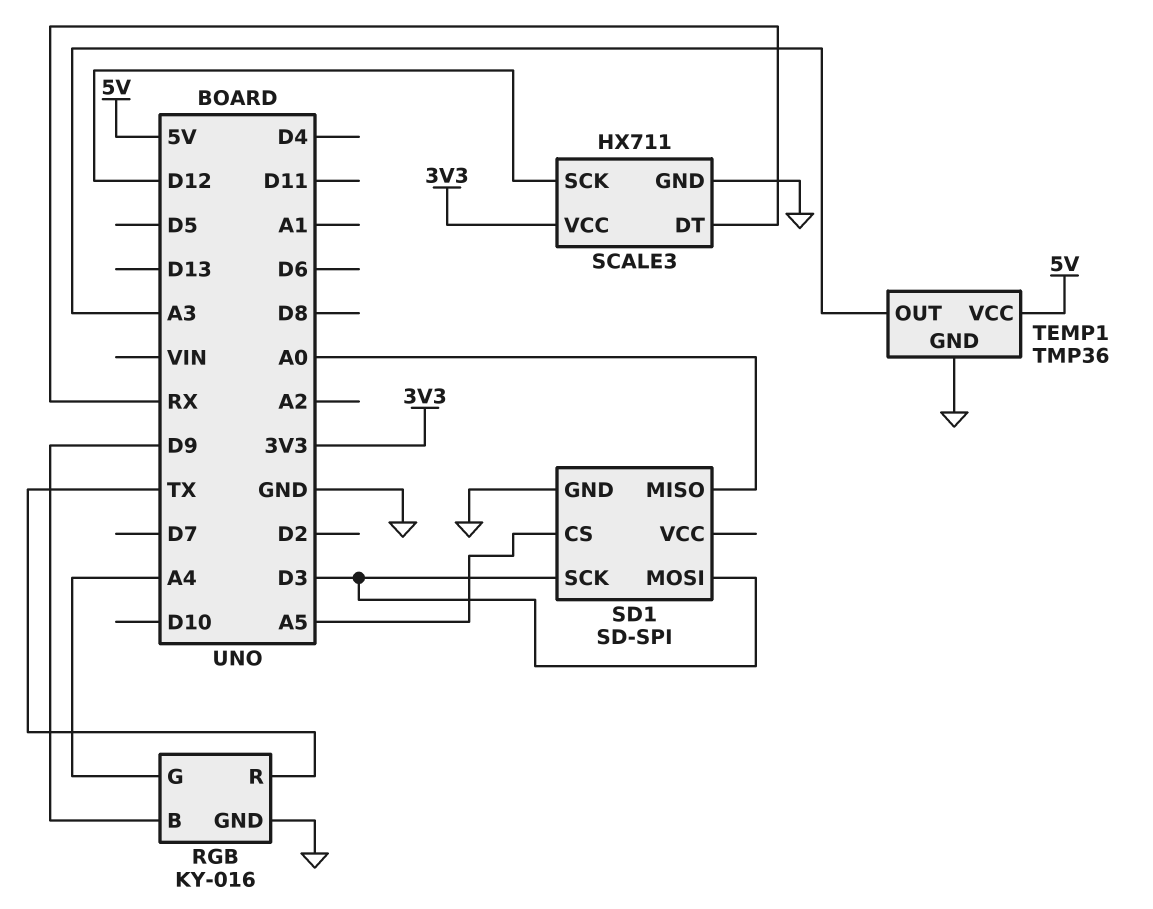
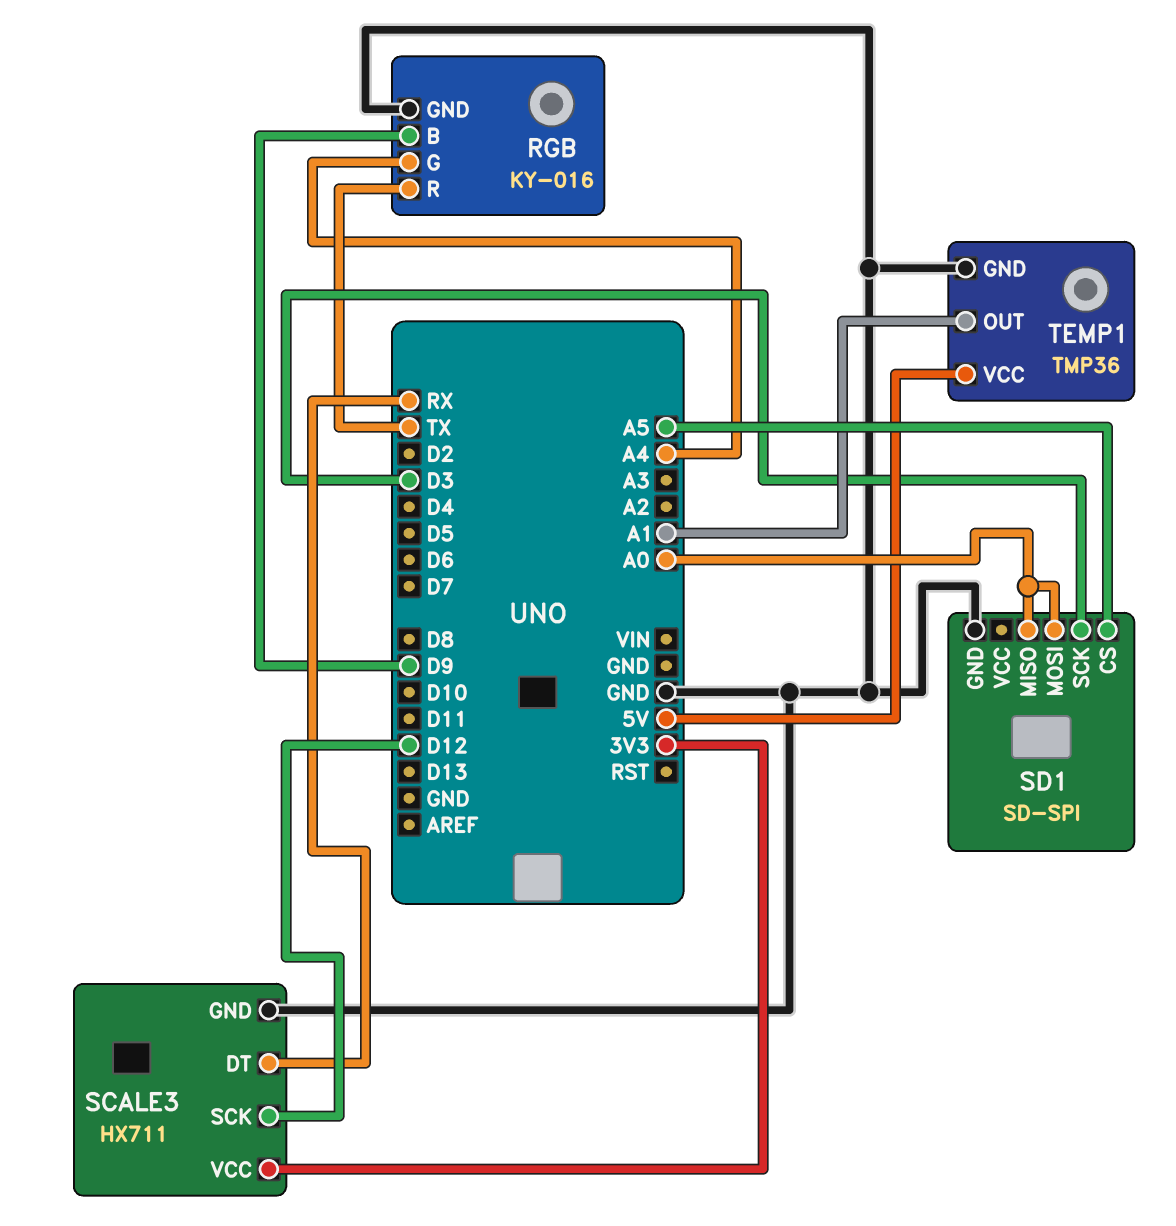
SD1 pin MOSI: D3 -> A0
TEMP1 pin OUT: A3 -> A1

